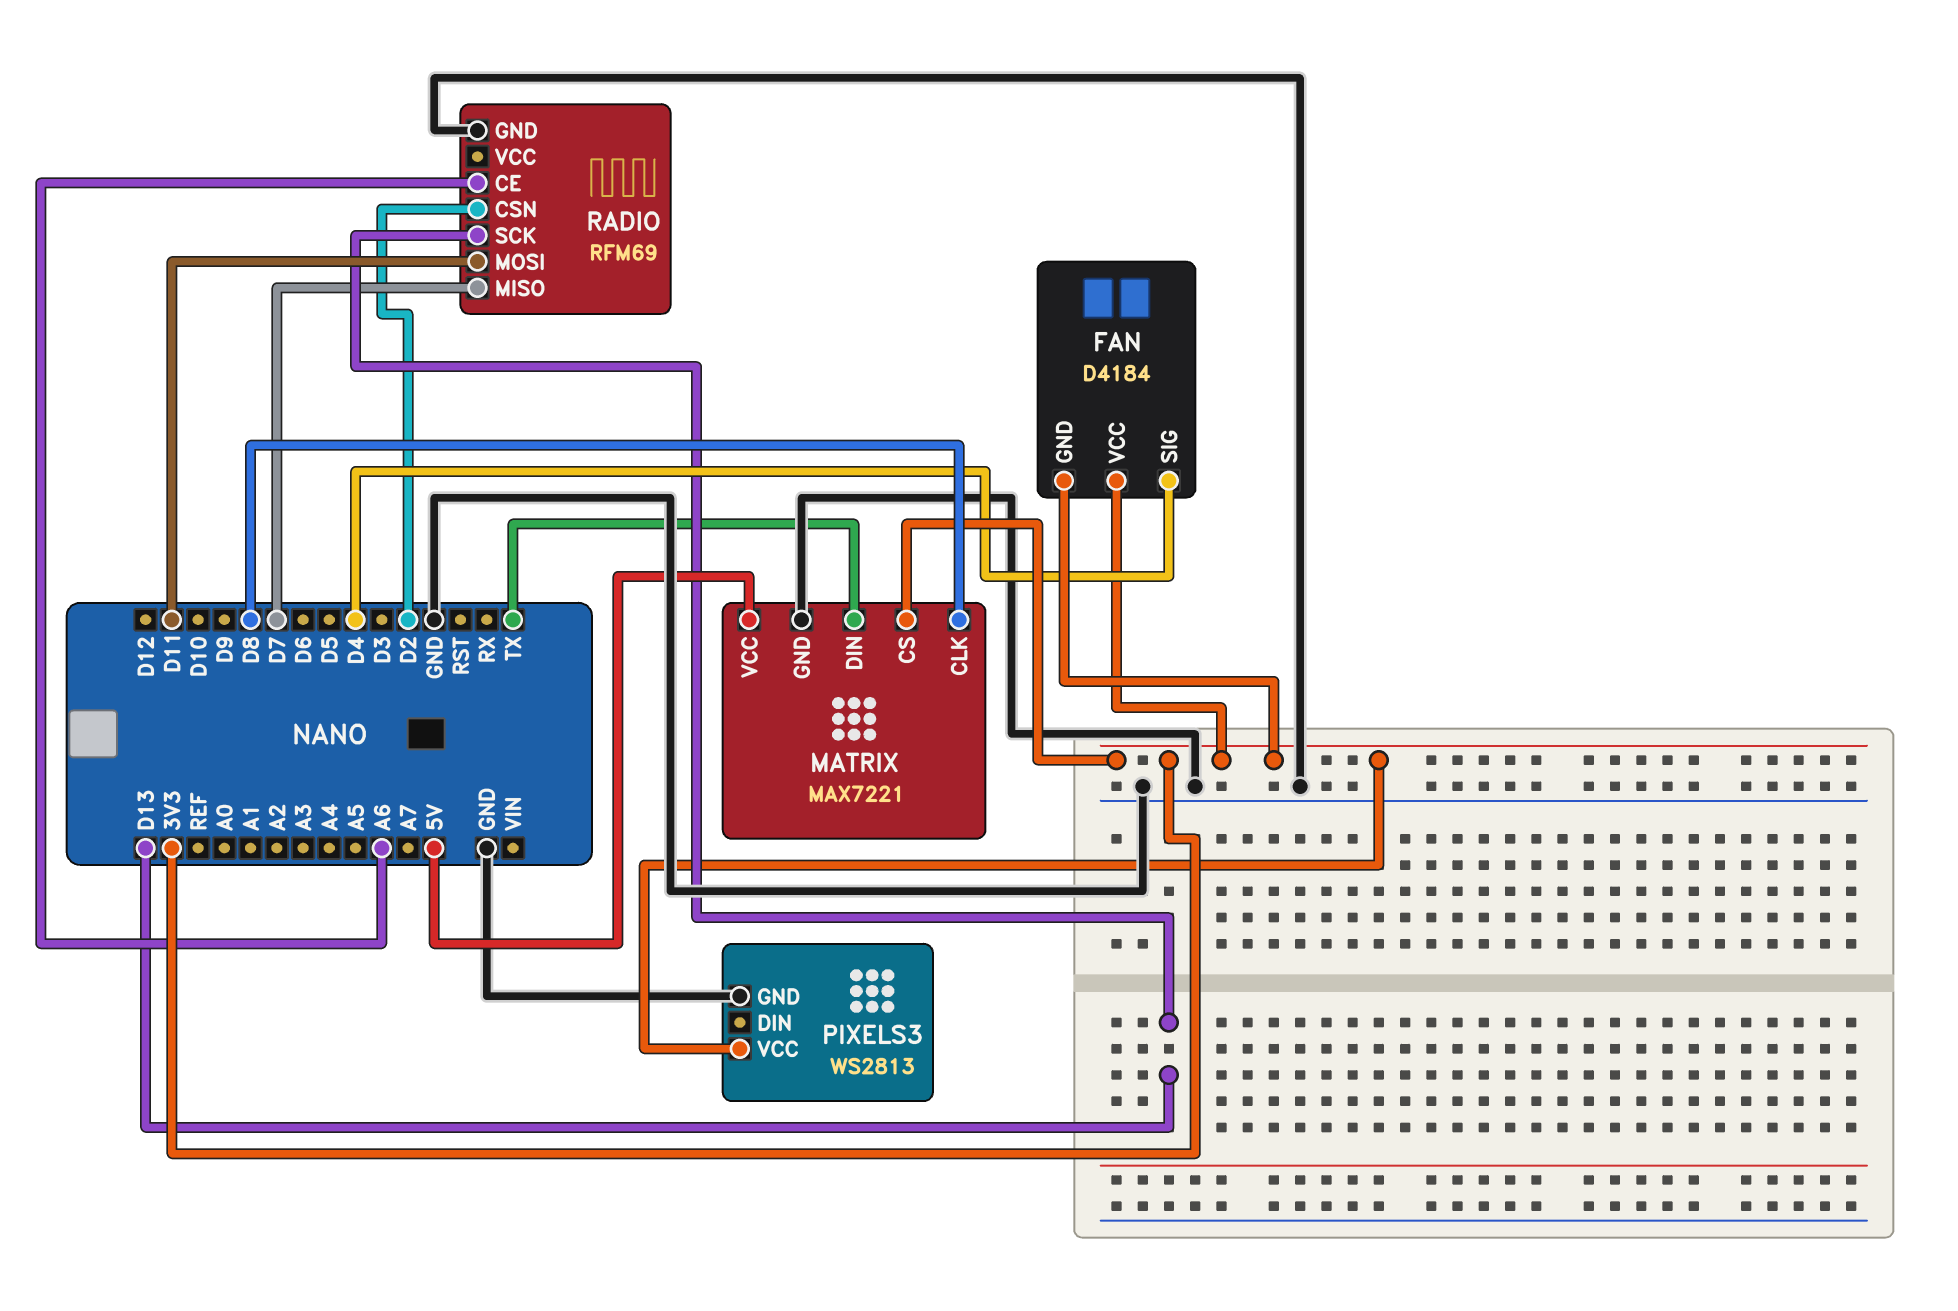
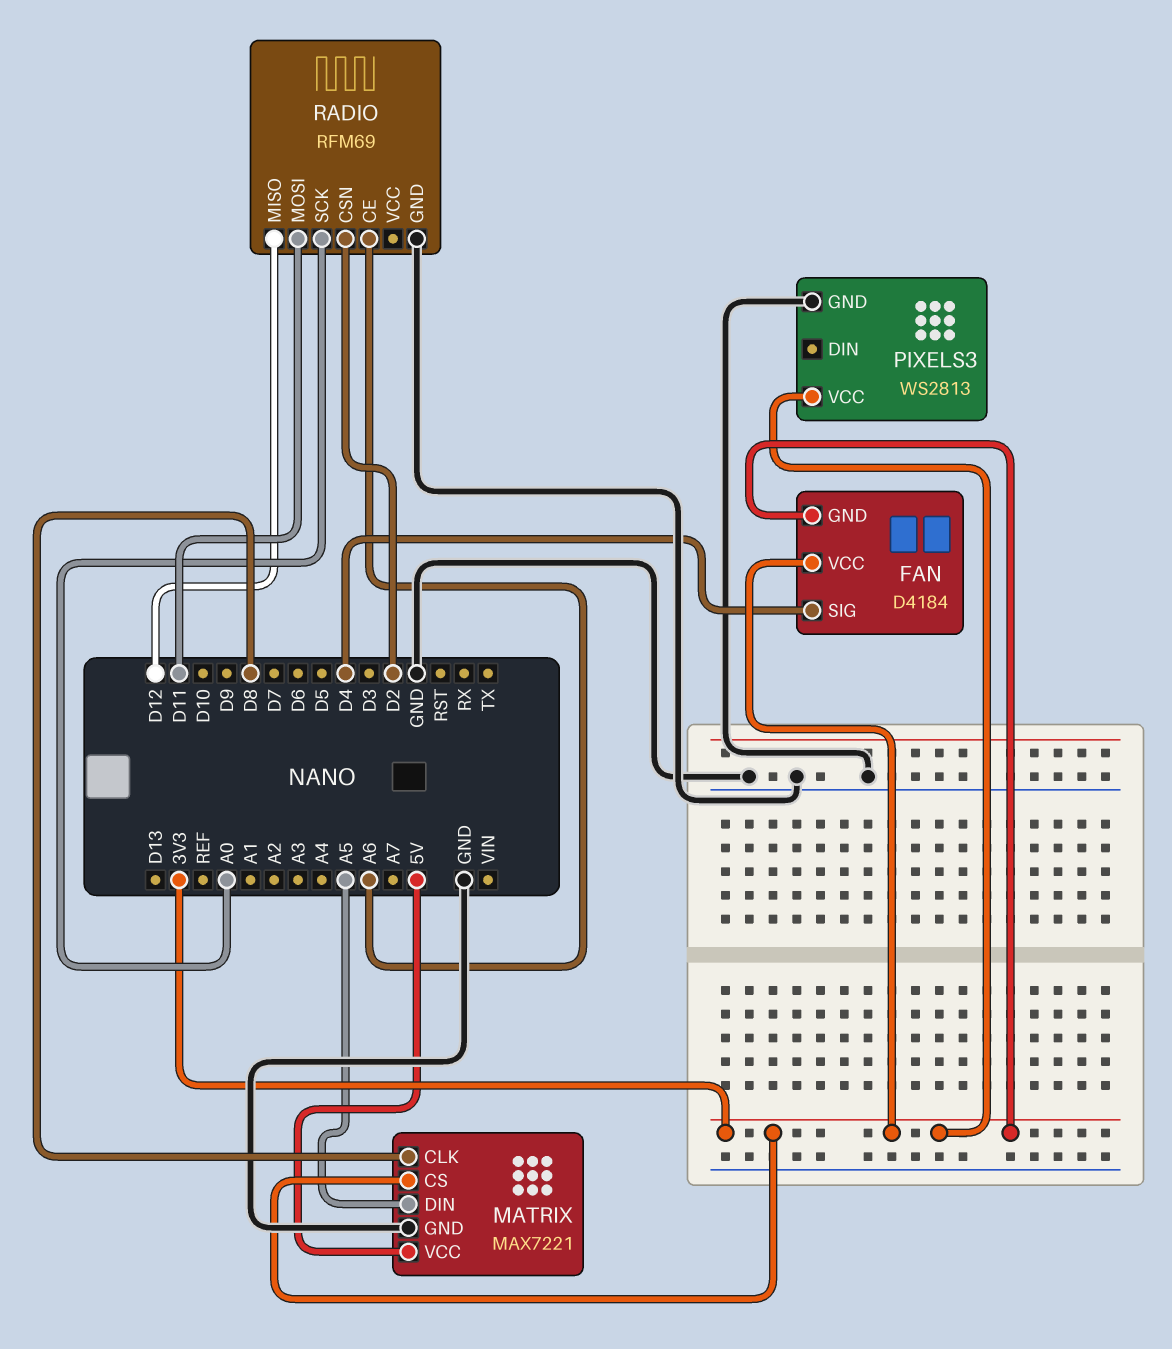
MATRIX pin DIN: TX -> A5
RADIO pin MISO: D7 -> D12
RADIO pin SCK: D13 -> A0

